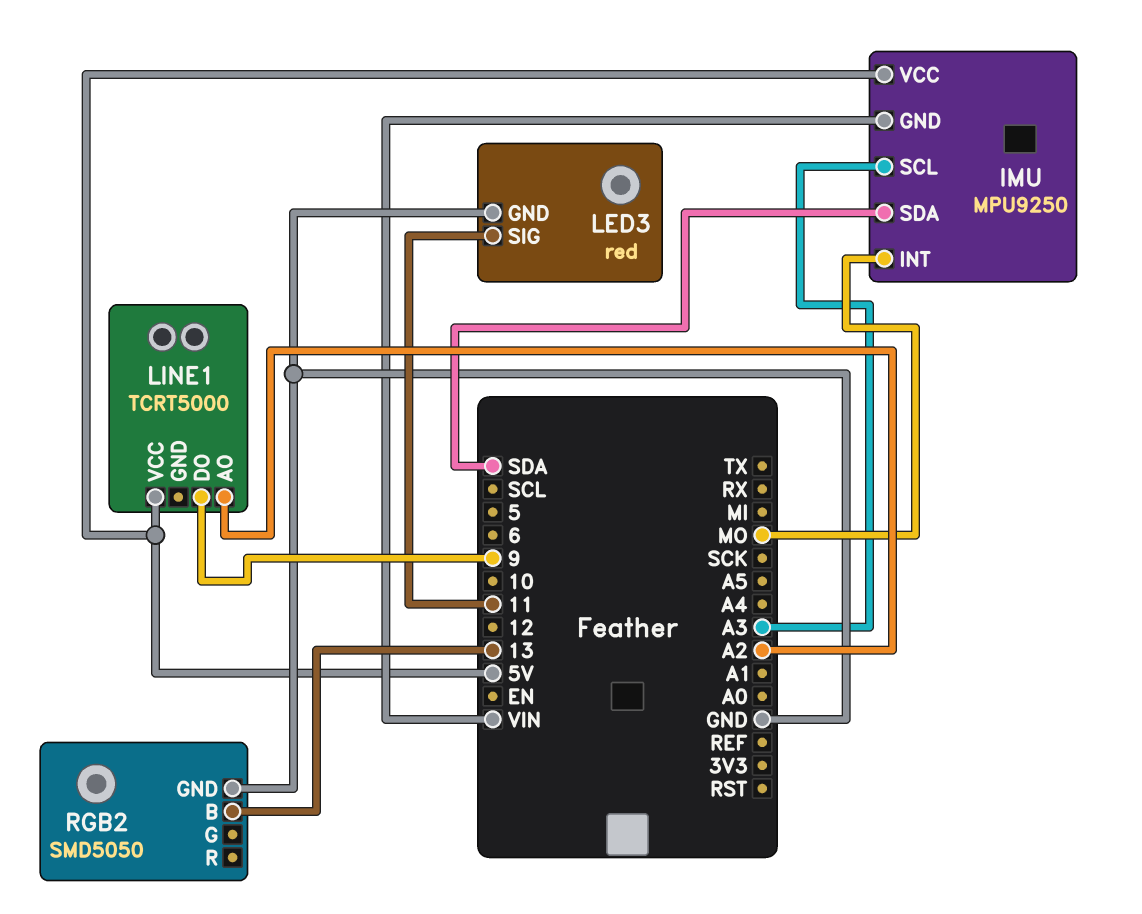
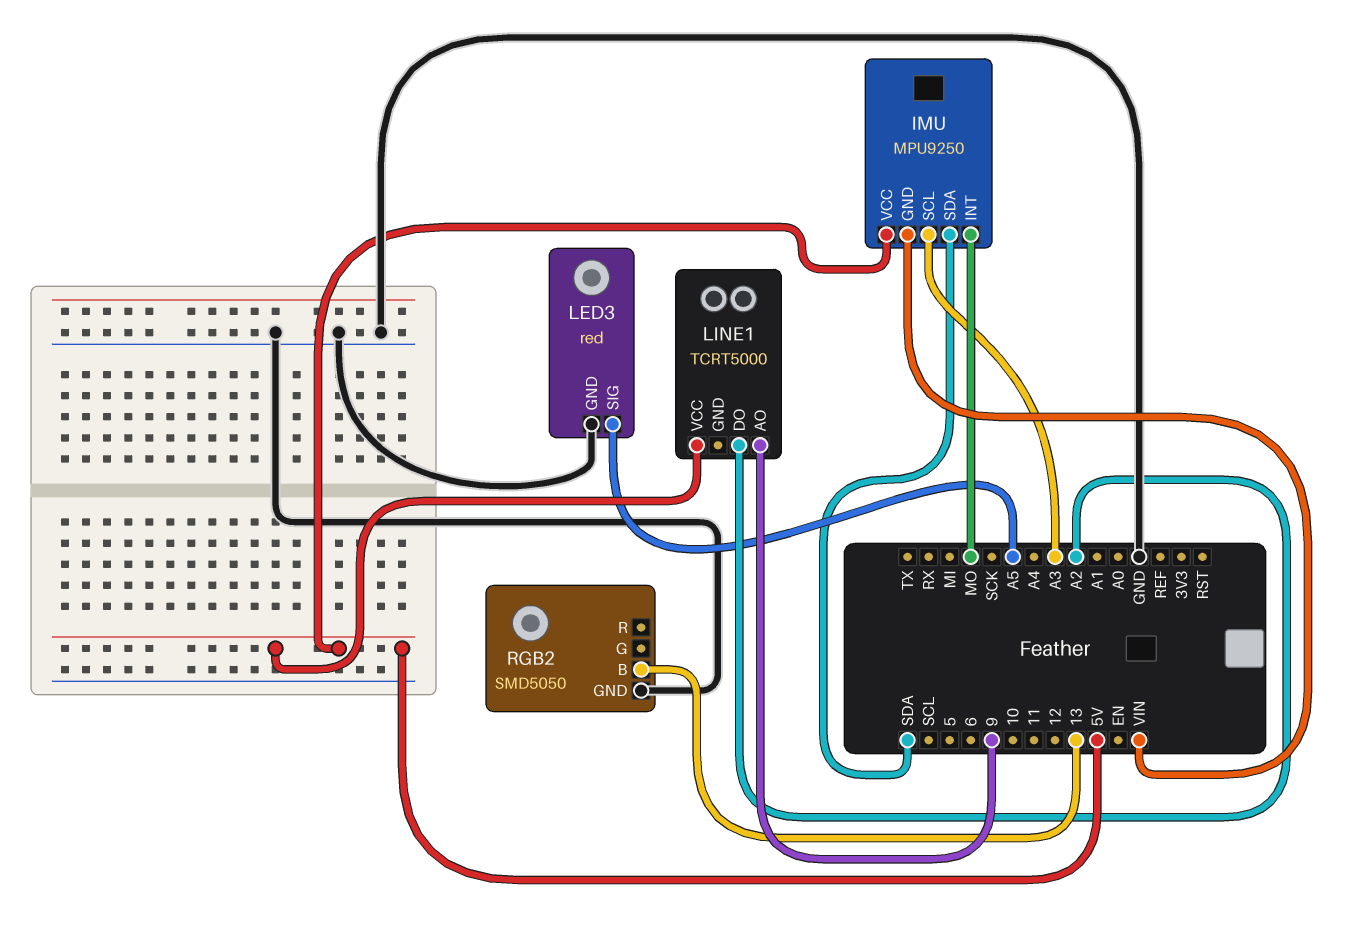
LED3 pin SIG: 11 -> A5
LINE1 pin AO: A2 -> 9
LINE1 pin DO: 9 -> A2

